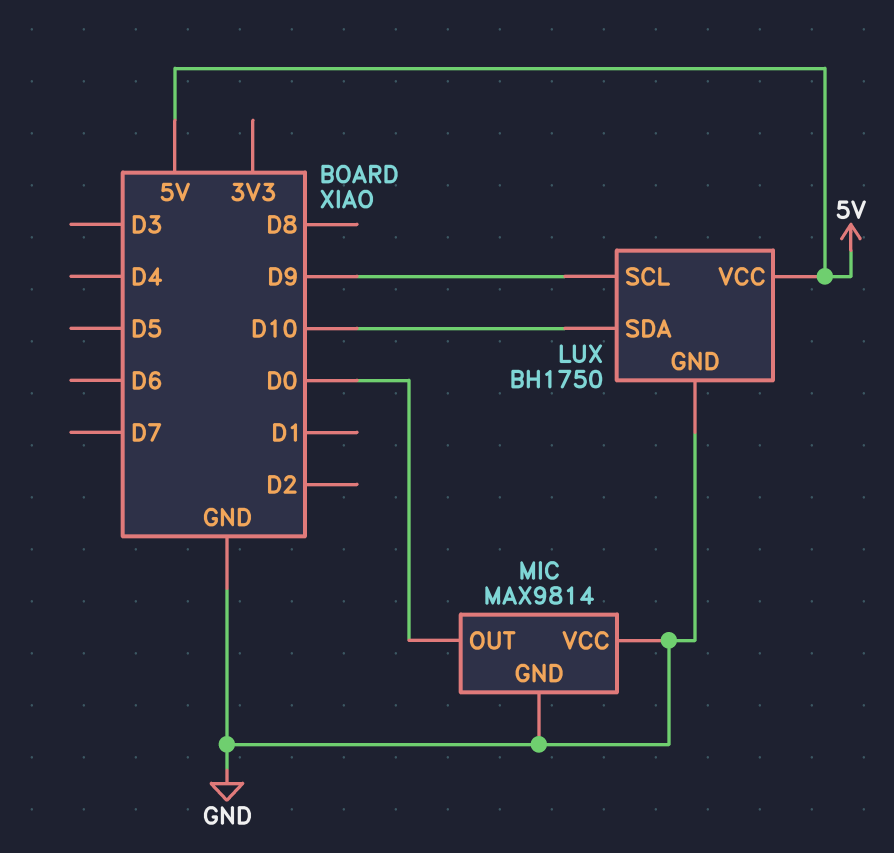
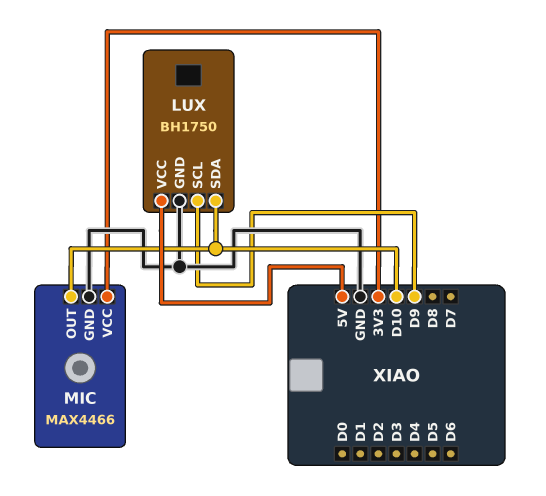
MIC: MAX9814 -> MAX4466
MIC pin OUT: D0 -> D10
MIC pin VCC: GND -> 3V3

